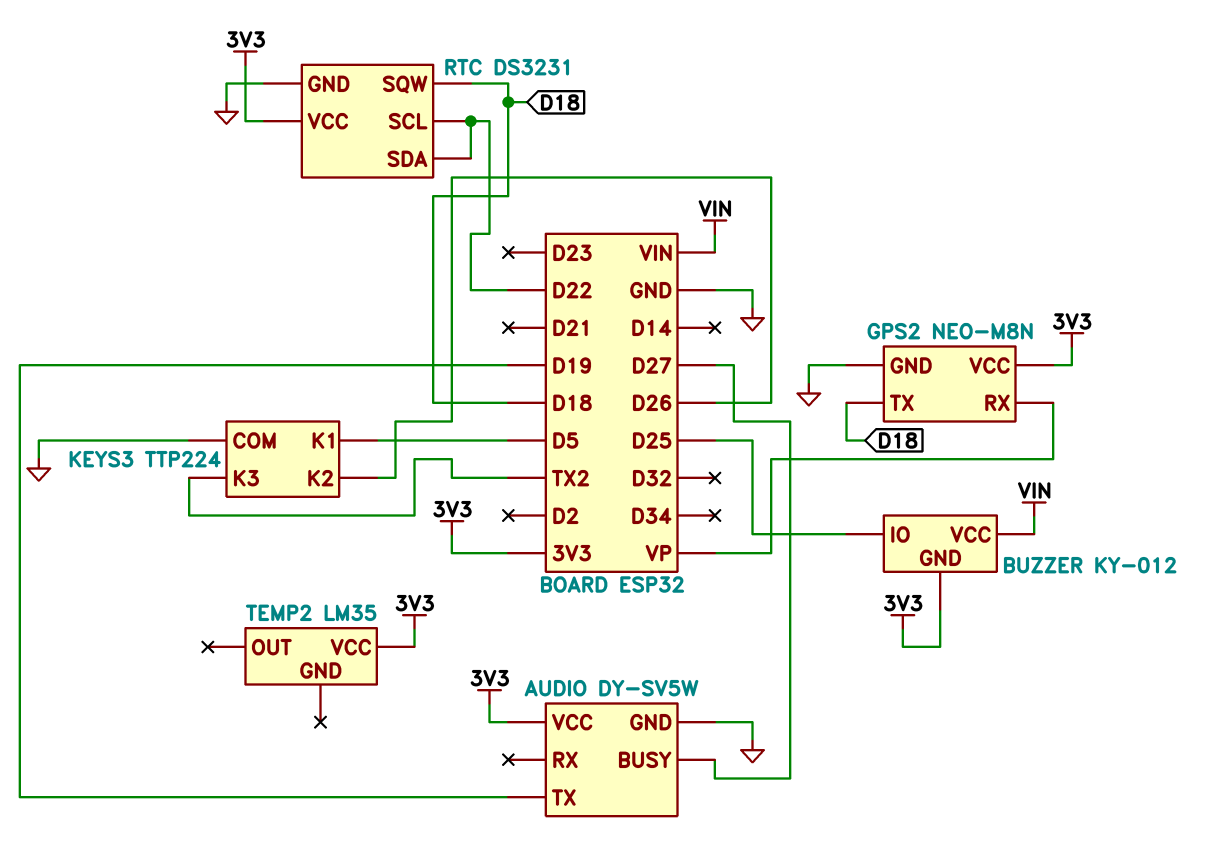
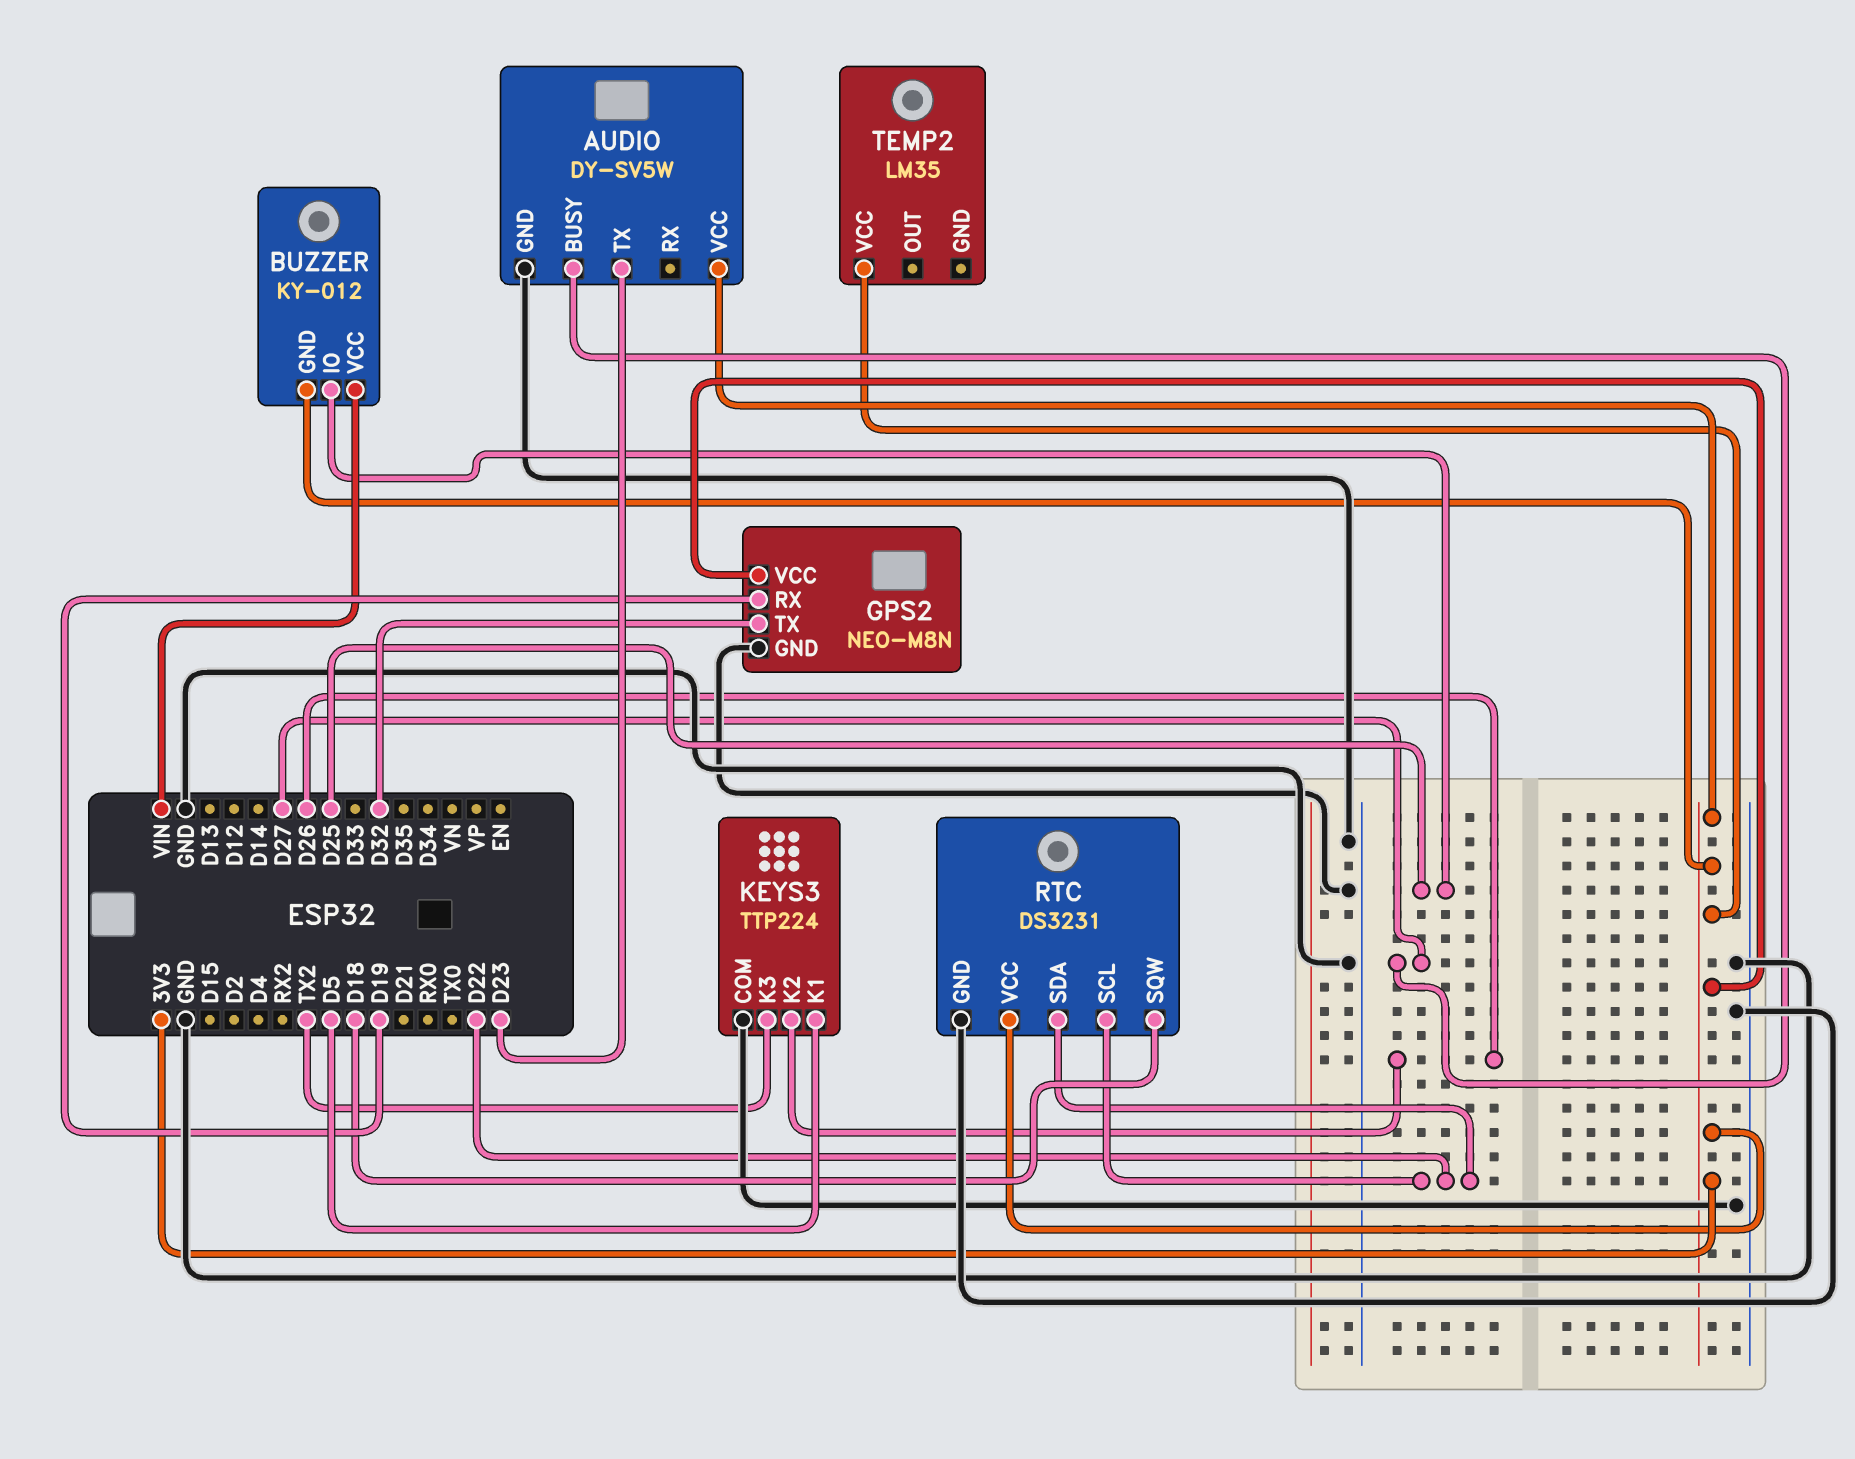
AUDIO pin TX: D19 -> D23
GPS2 pin RX: VP -> D19
GPS2 pin TX: D18 -> D32

